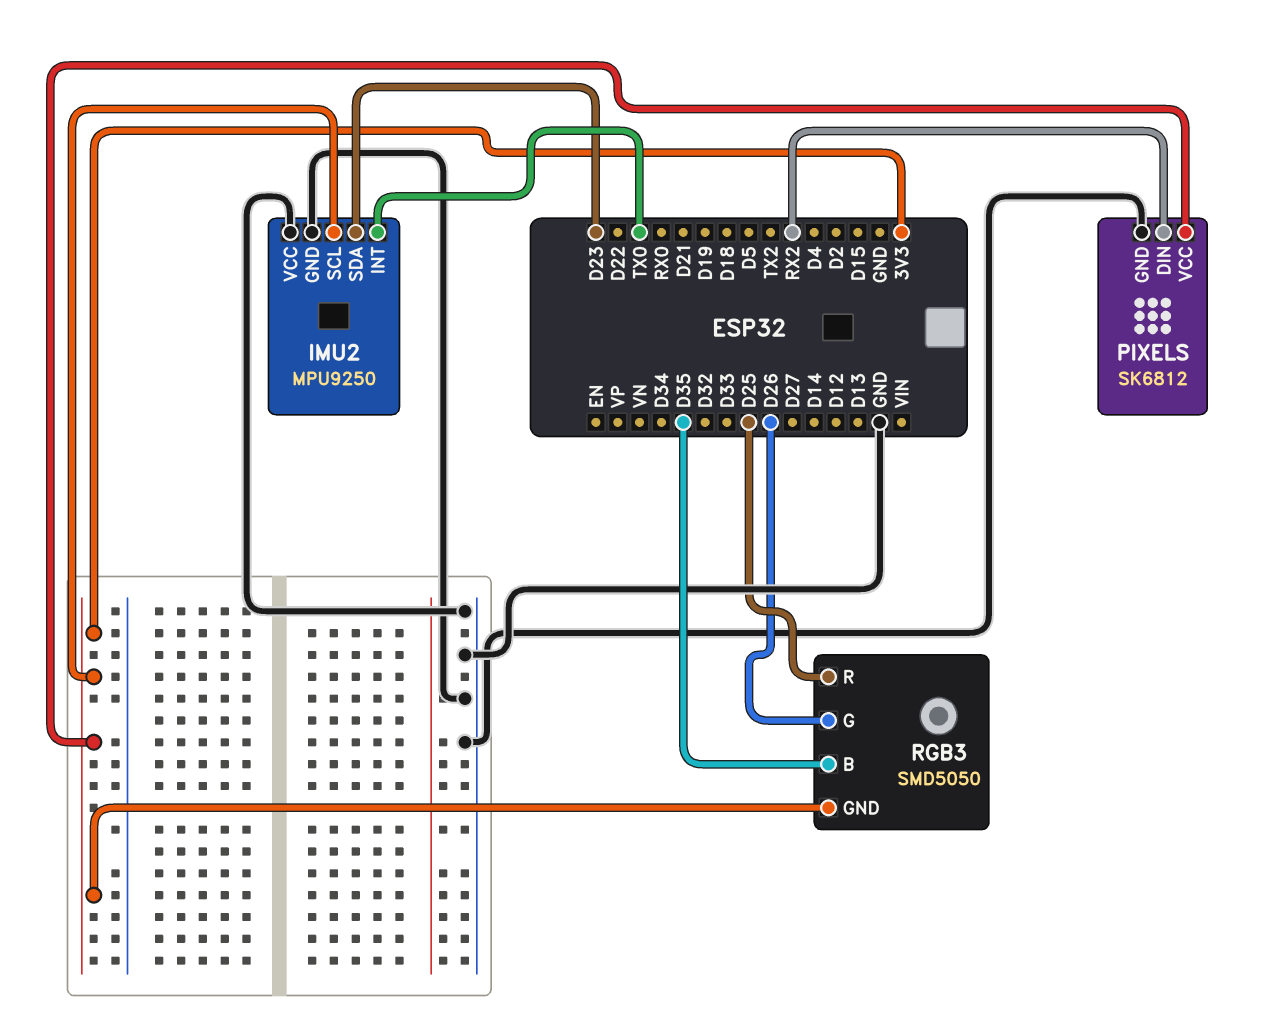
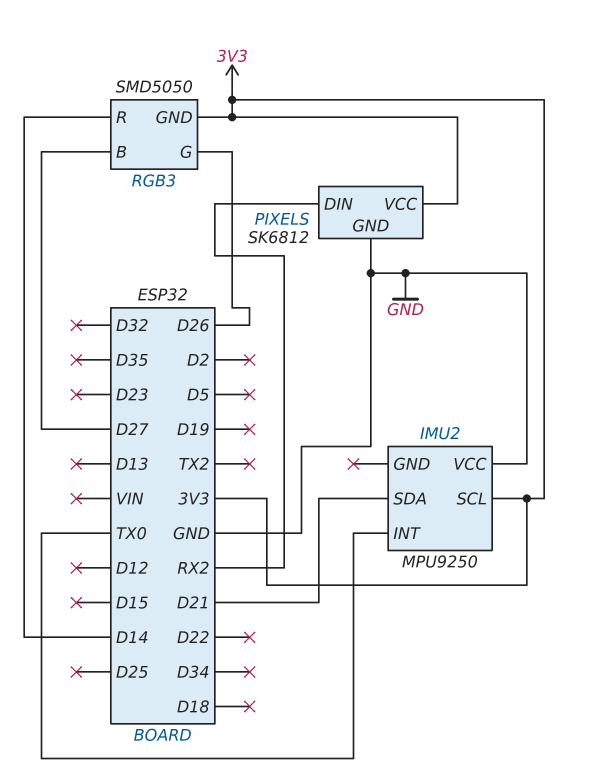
IMU2 pin GND: GND -> none
IMU2 pin SDA: D23 -> D21
RGB3 pin B: D35 -> D27
RGB3 pin R: D25 -> D14

